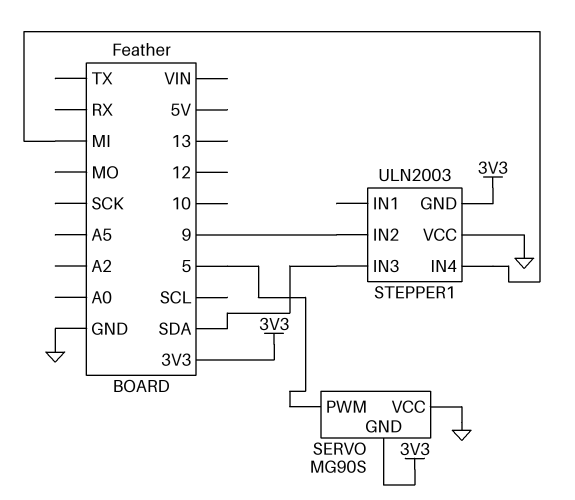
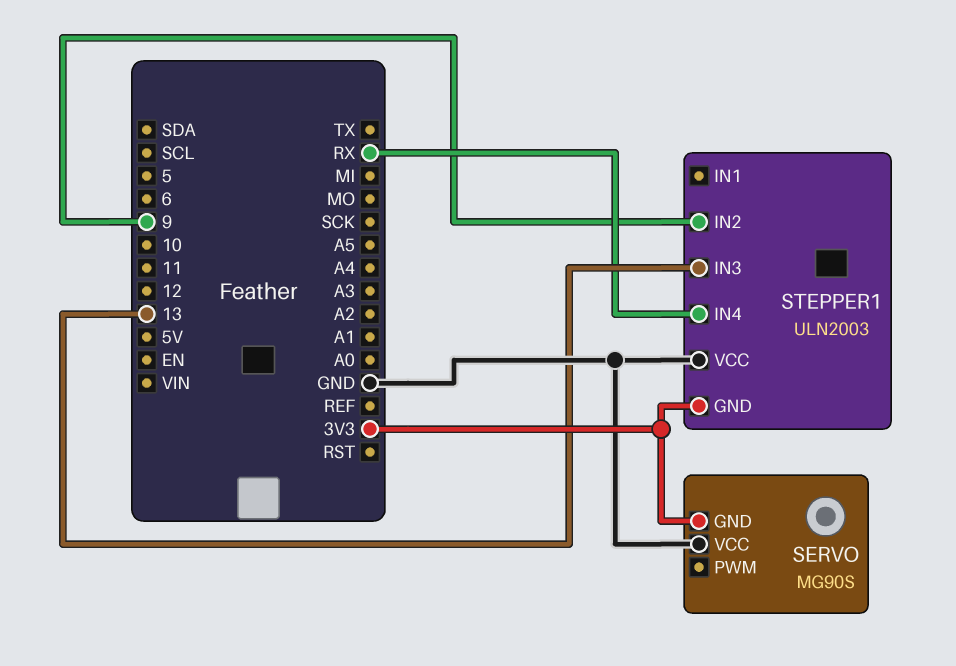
SERVO pin PWM: 5 -> none
STEPPER1 pin IN3: SDA -> 13
STEPPER1 pin IN4: MI -> RX

